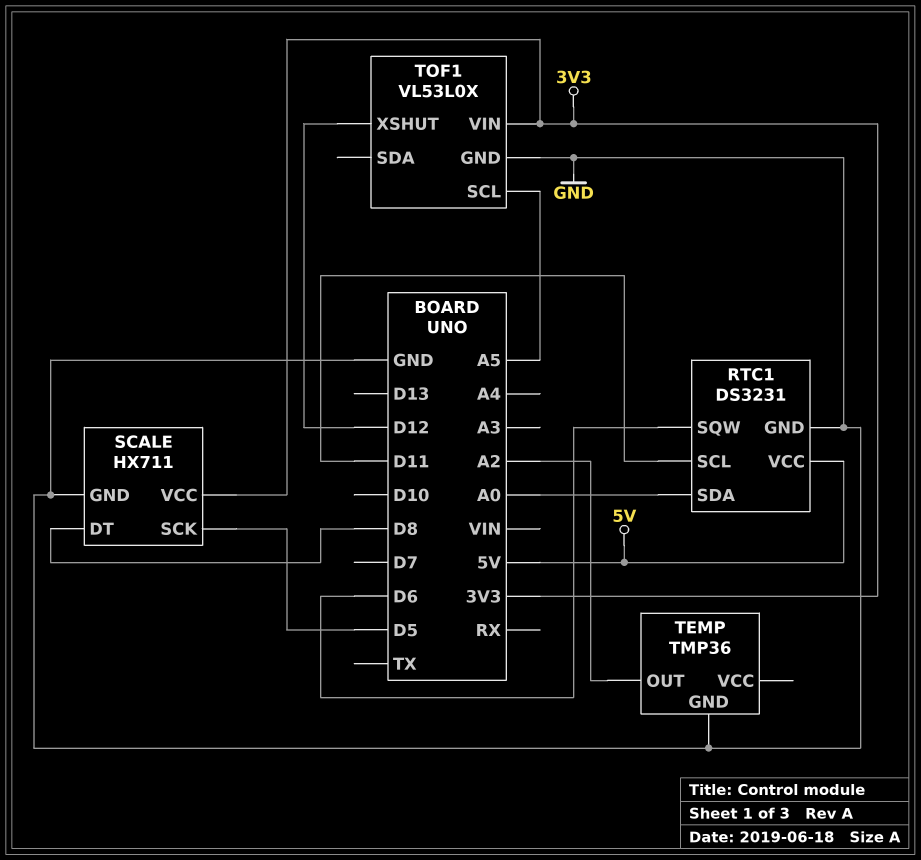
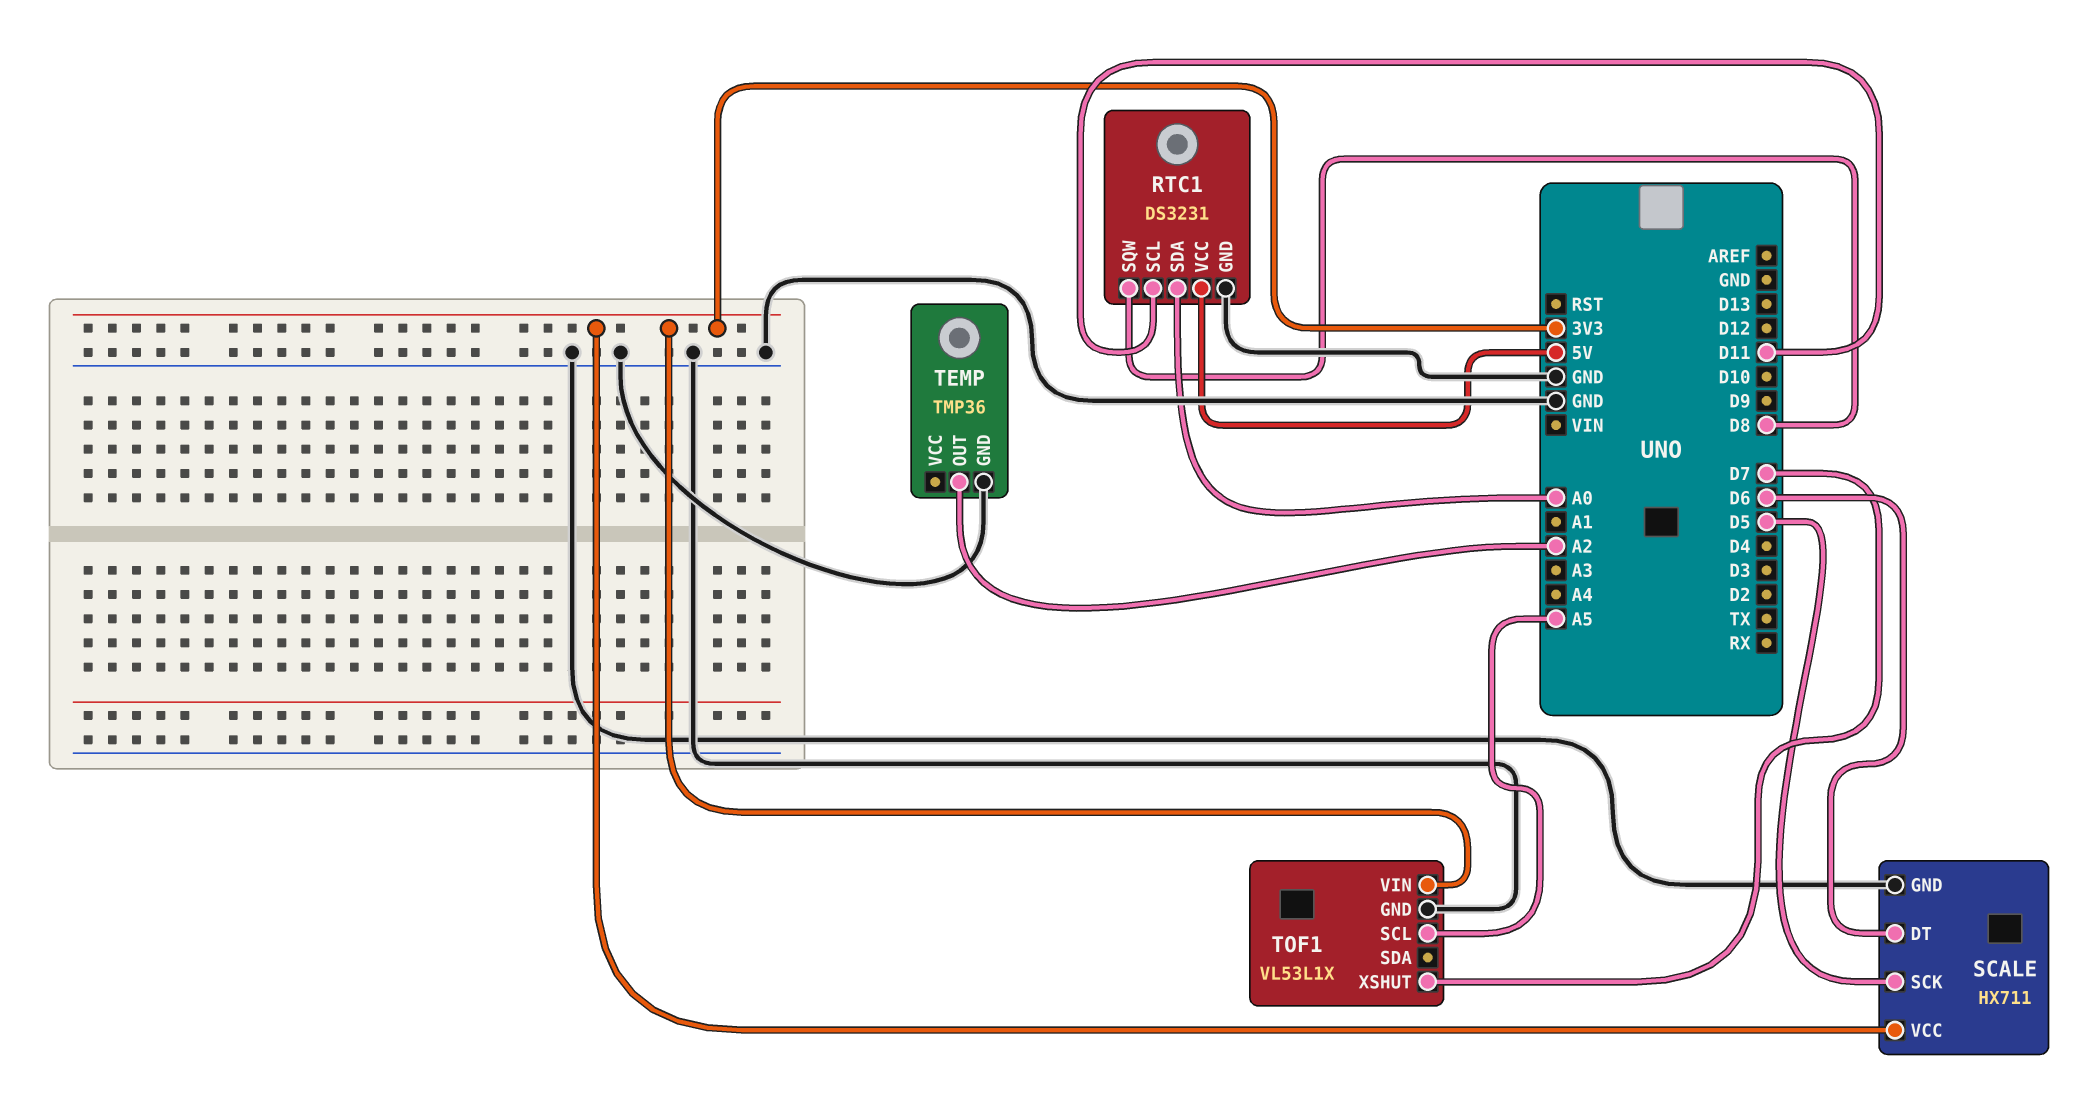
RTC1 pin SQW: D6 -> D8
SCALE pin DT: D8 -> D6
TOF1: VL53L0X -> VL53L1X
TOF1 pin XSHUT: D12 -> D7

